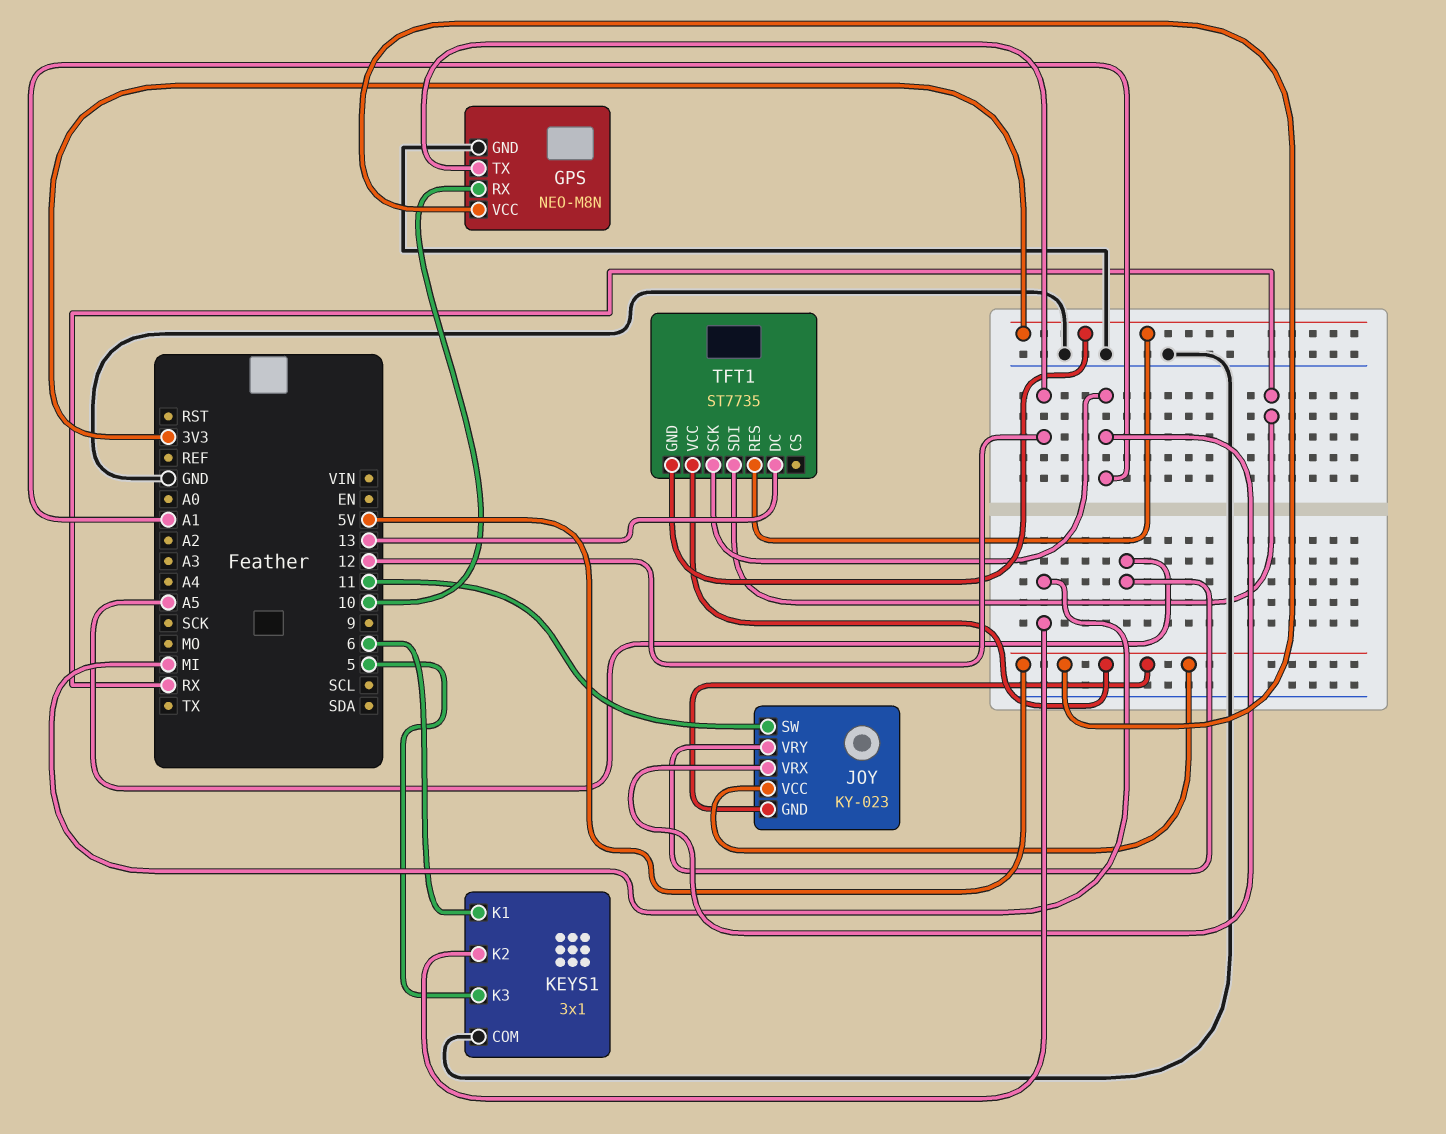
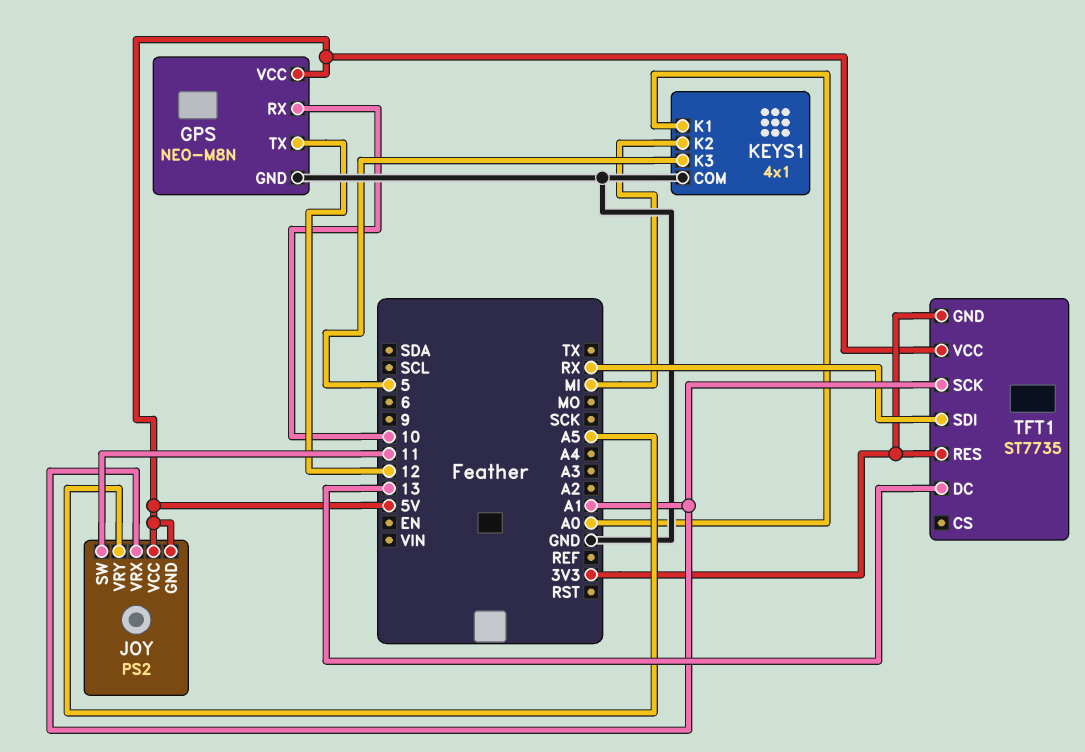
JOY: KY-023 -> PS2
KEYS1: 3x1 -> 4x1
KEYS1 pin K1: 6 -> A0

